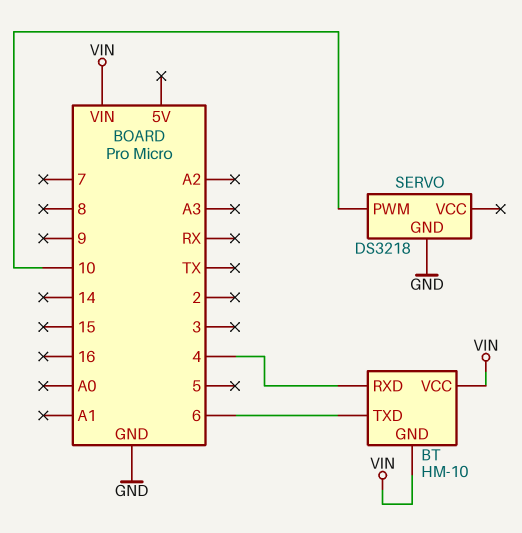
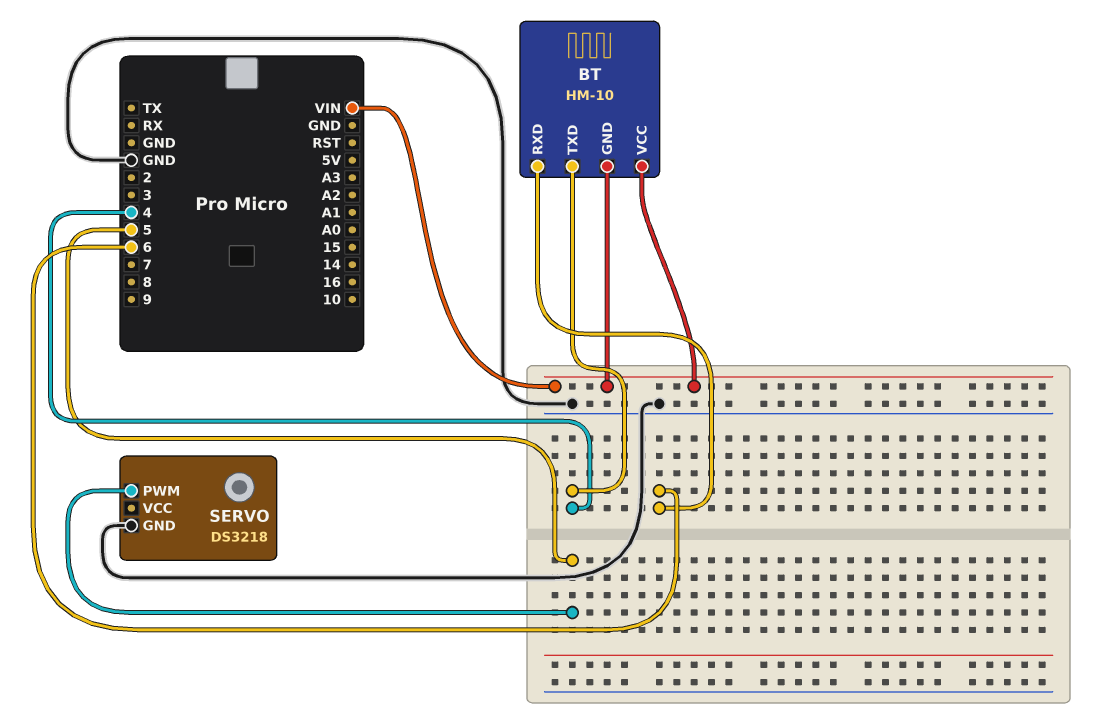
BT pin RXD: 4 -> 6
BT pin TXD: 6 -> 4
SERVO pin PWM: 10 -> 5

